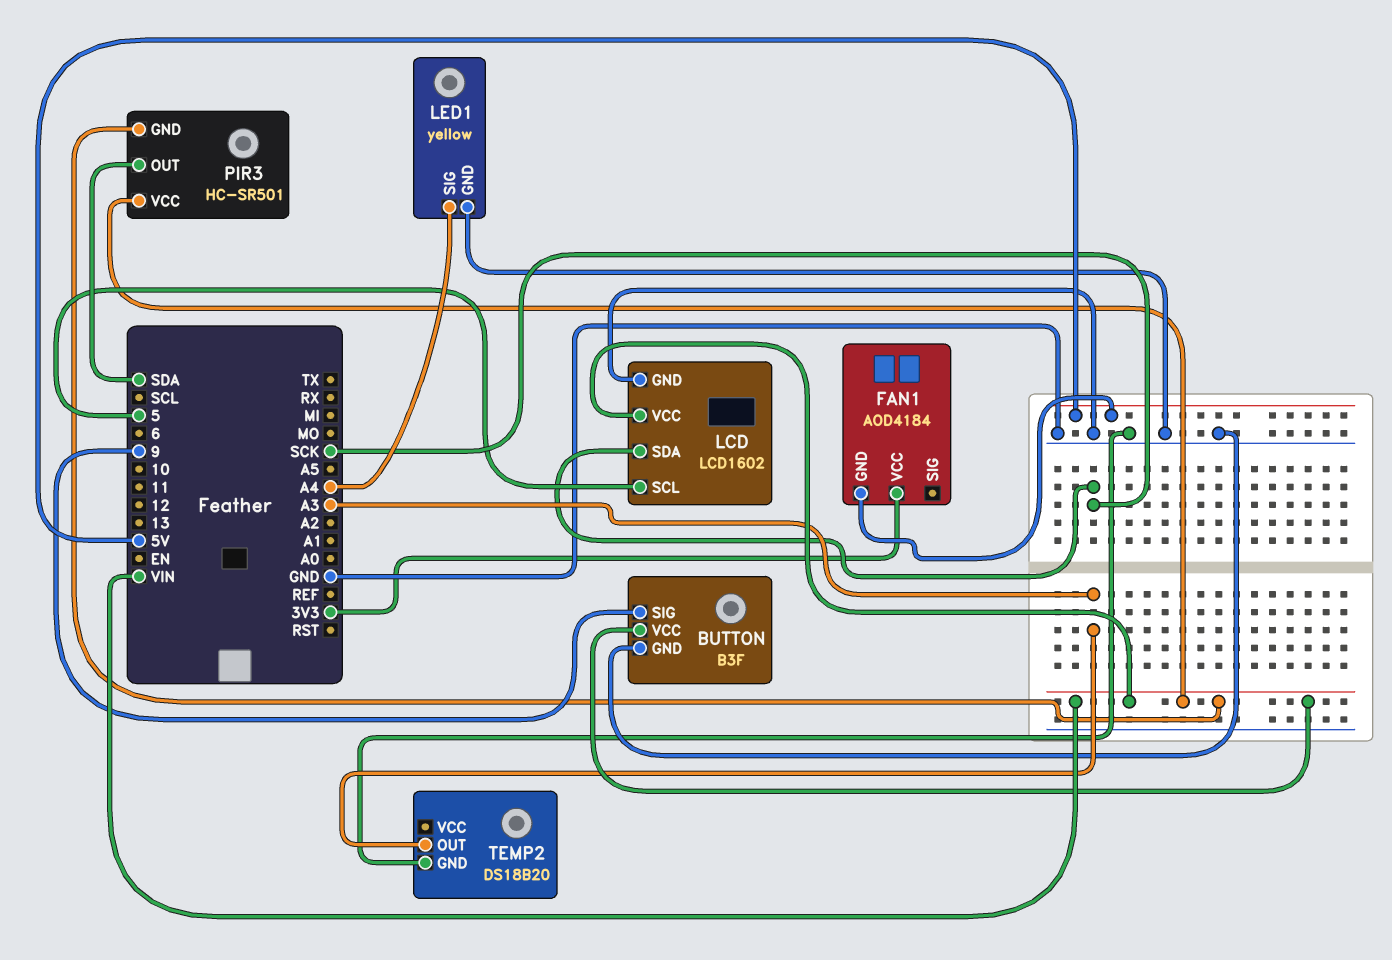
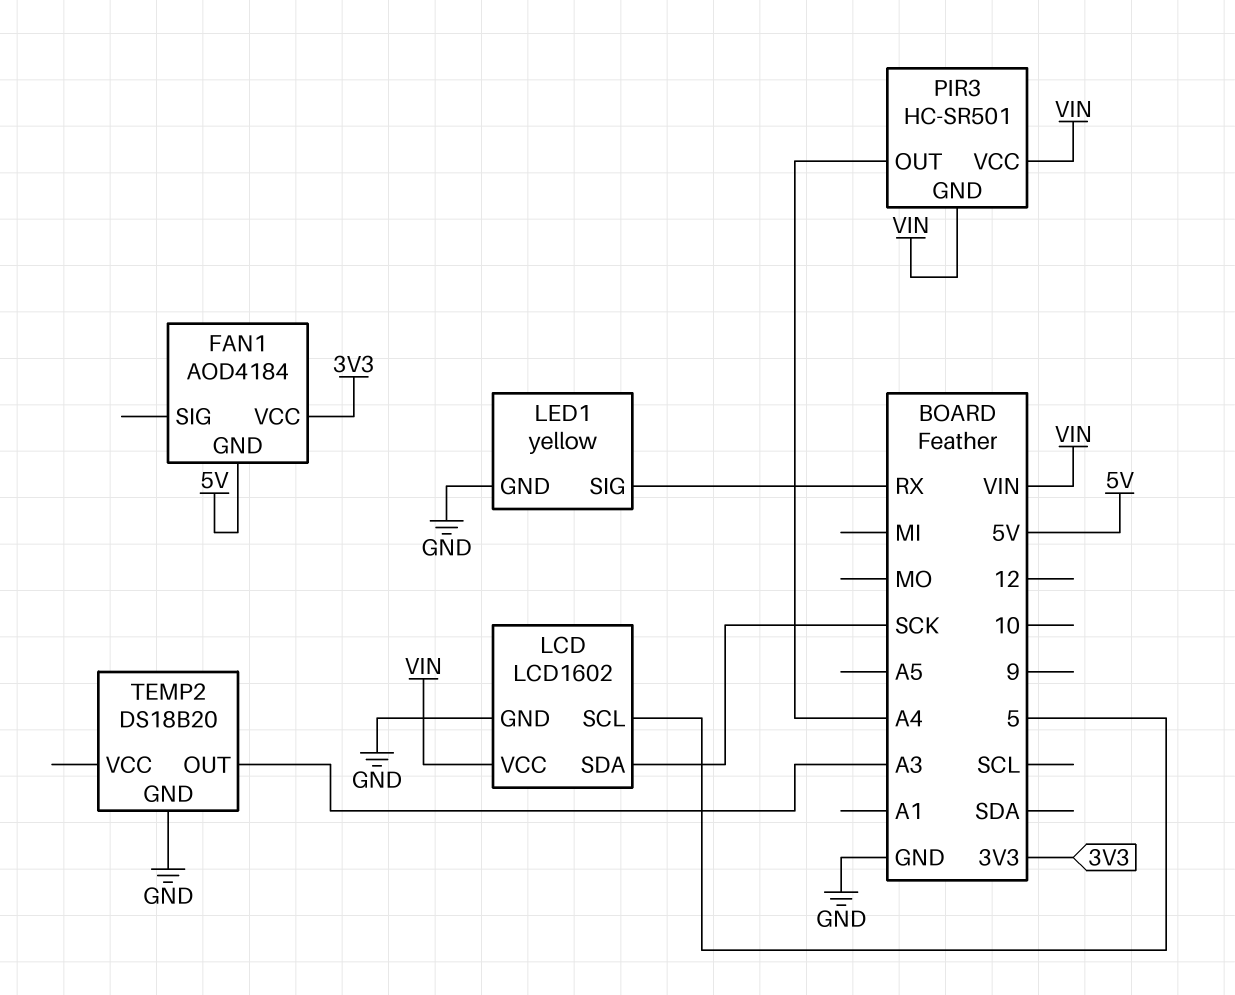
BUTTON: B3F -> none
BUTTON pin GND: GND -> none
BUTTON pin SIG: 9 -> none
BUTTON pin VCC: VIN -> none
LED1 pin SIG: A4 -> RX
PIR3 pin OUT: SDA -> A4

